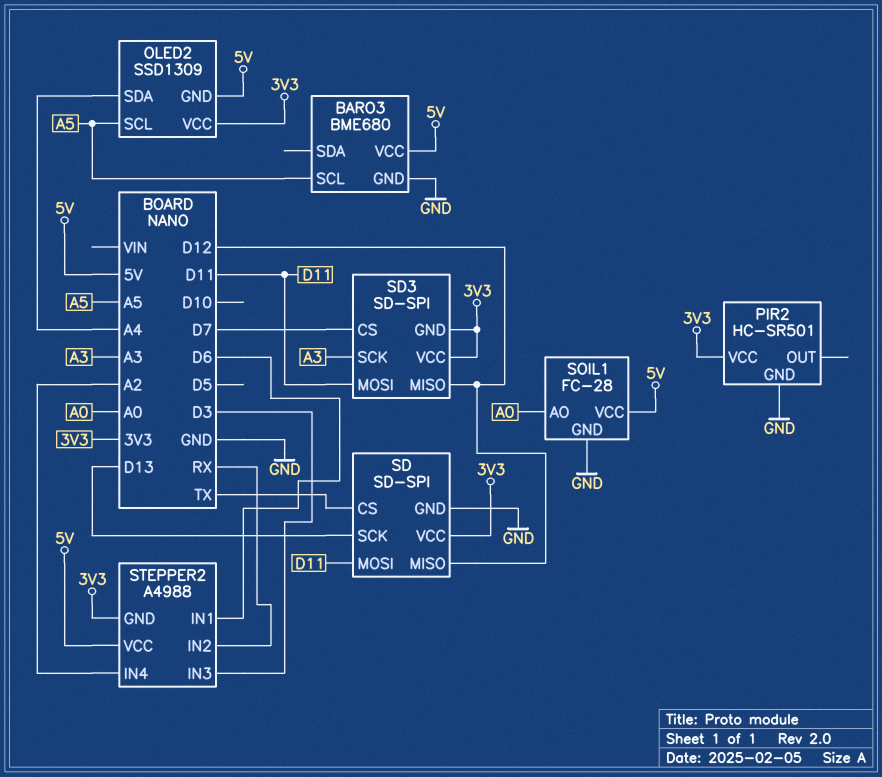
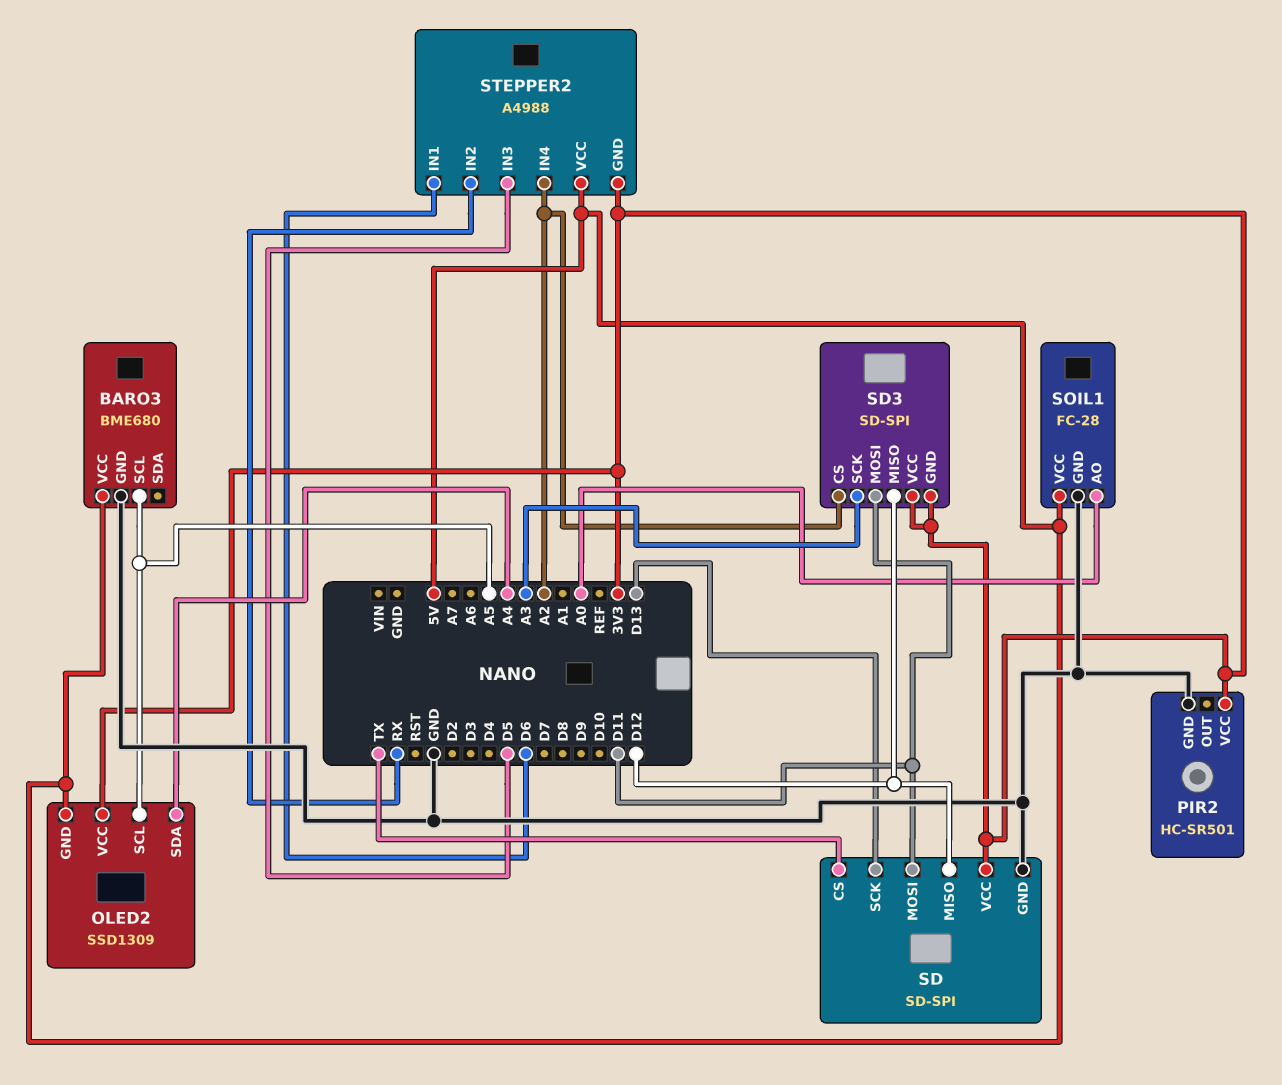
SD3 pin CS: D7 -> A2
STEPPER2 pin IN3: D3 -> D5

